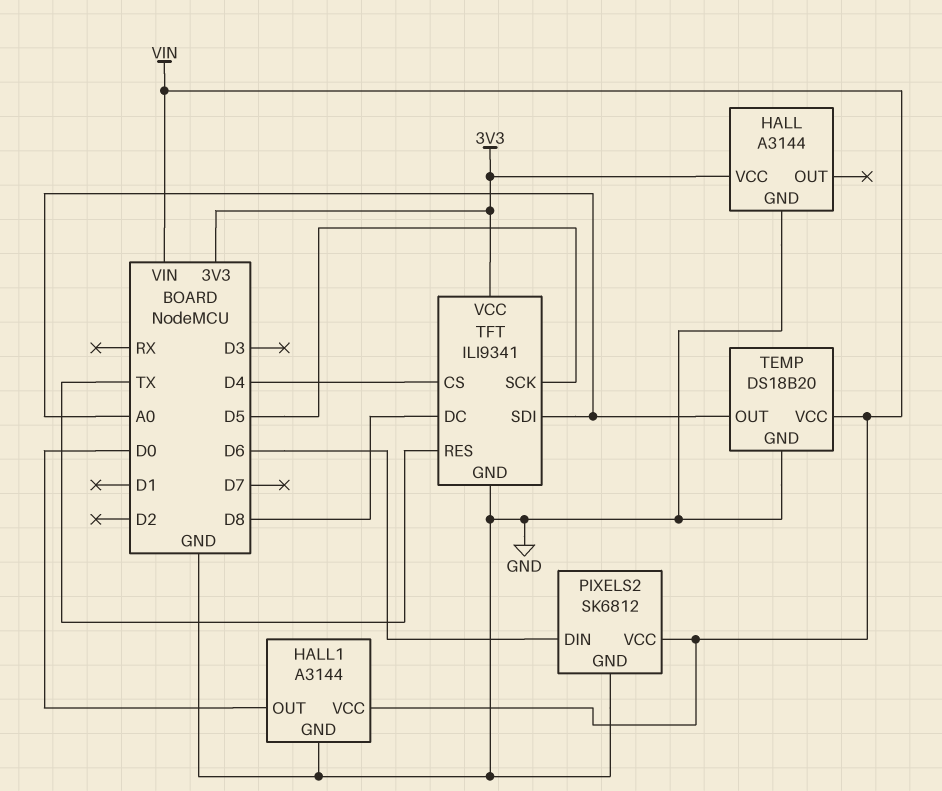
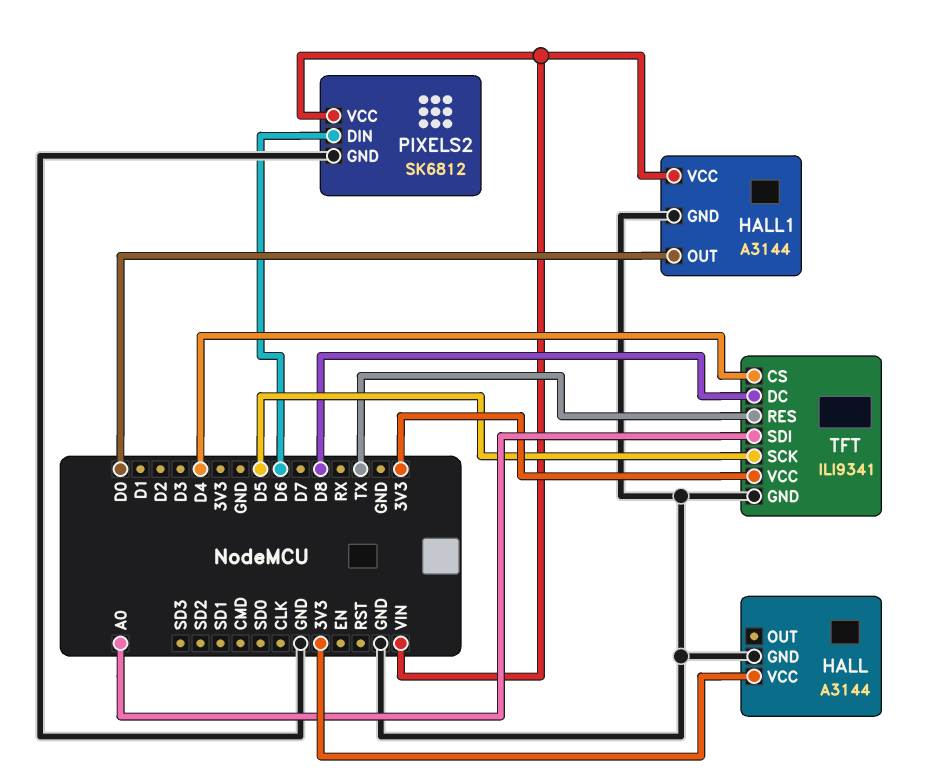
TEMP: DS18B20 -> none
TEMP pin GND: GND -> none
TEMP pin OUT: A0 -> none
TEMP pin VCC: VIN -> none

